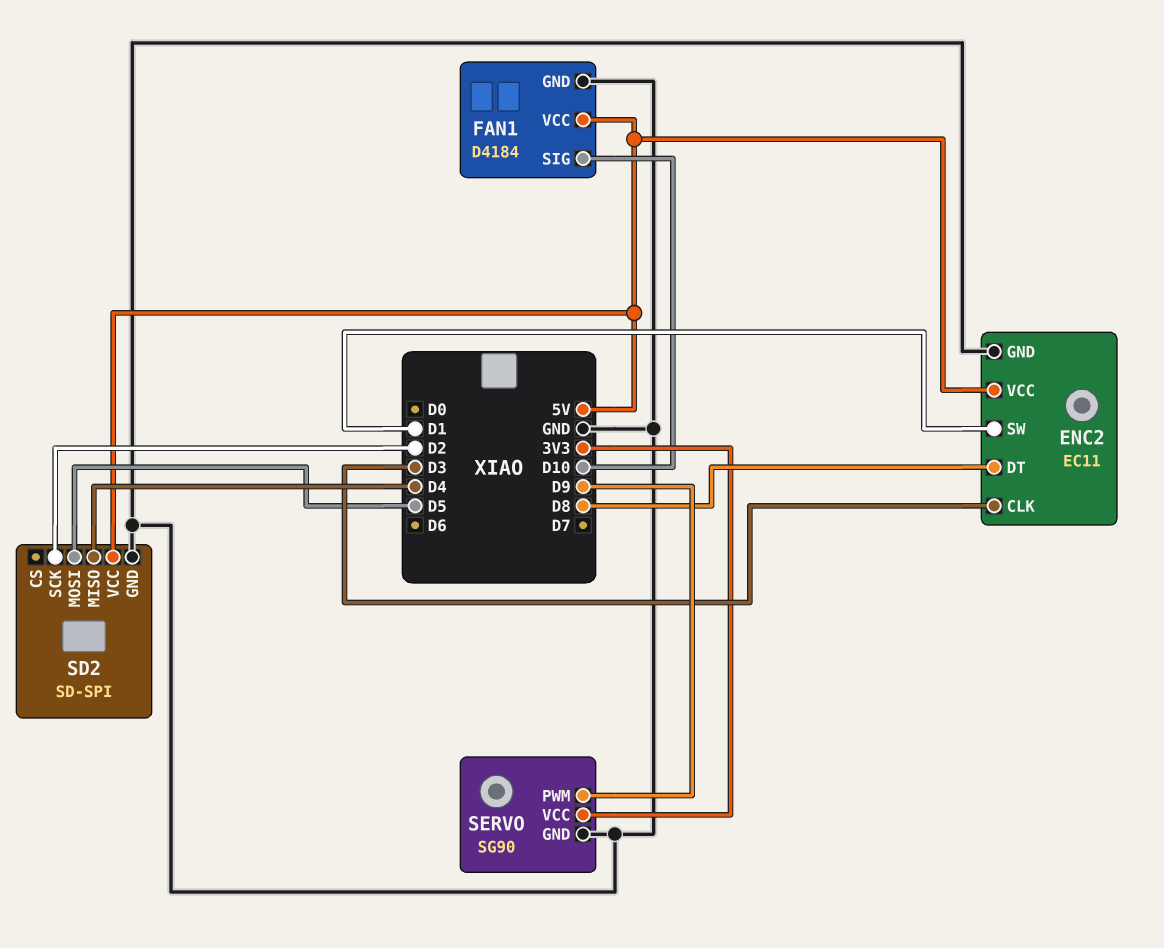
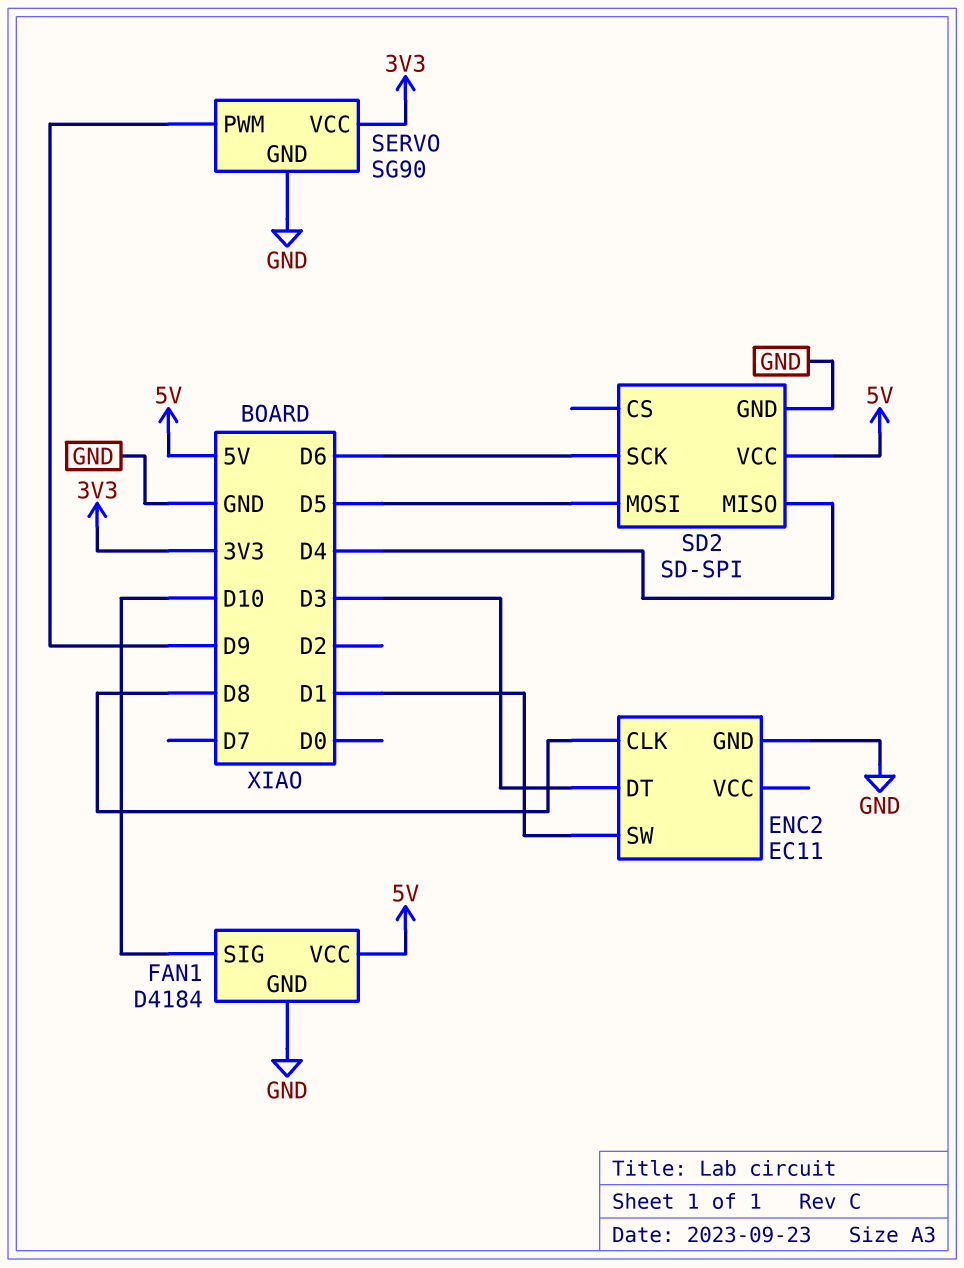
ENC2 pin CLK: D3 -> D8
ENC2 pin DT: D8 -> D3
ENC2 pin VCC: 5V -> none
SD2 pin SCK: D2 -> D6

